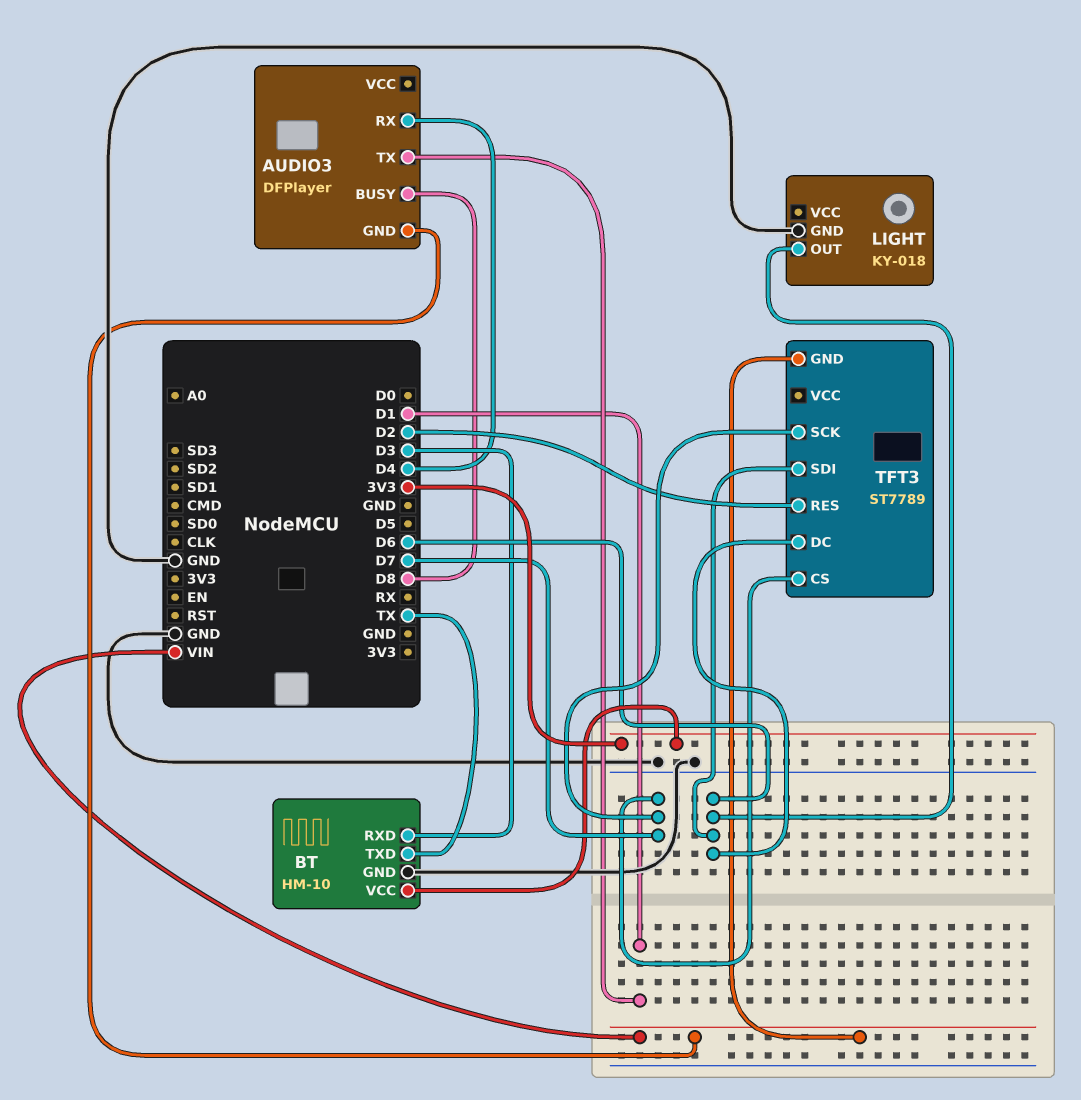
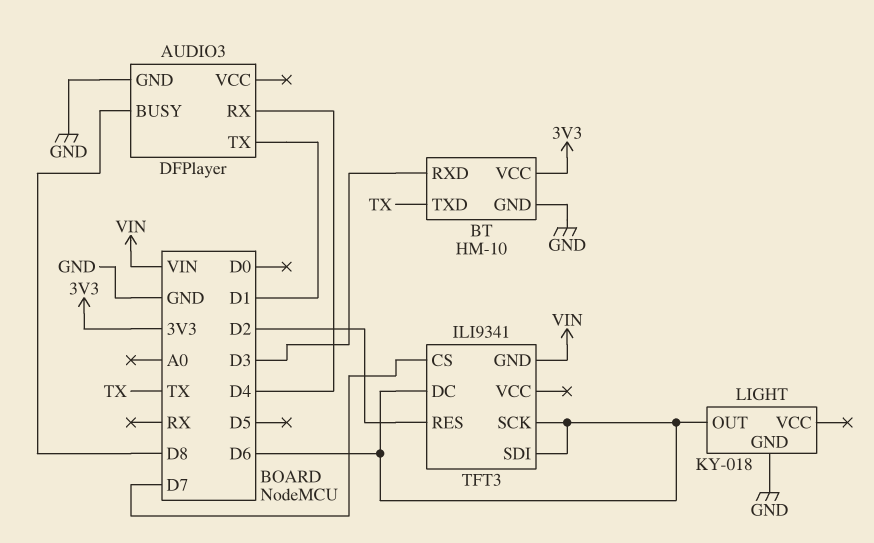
AUDIO3 pin GND: VIN -> GND
TFT3: ST7789 -> ILI9341
TFT3 pin SCK: D7 -> D6

